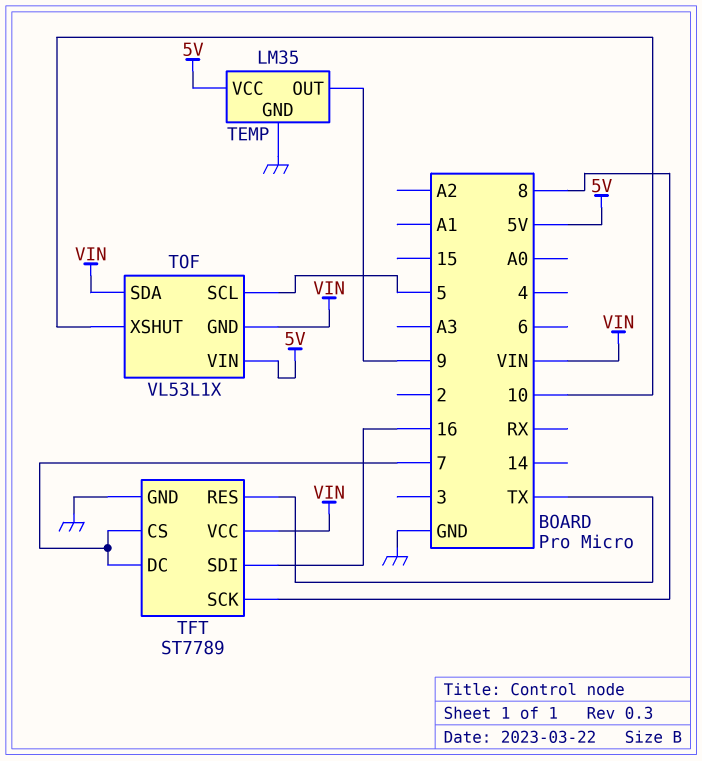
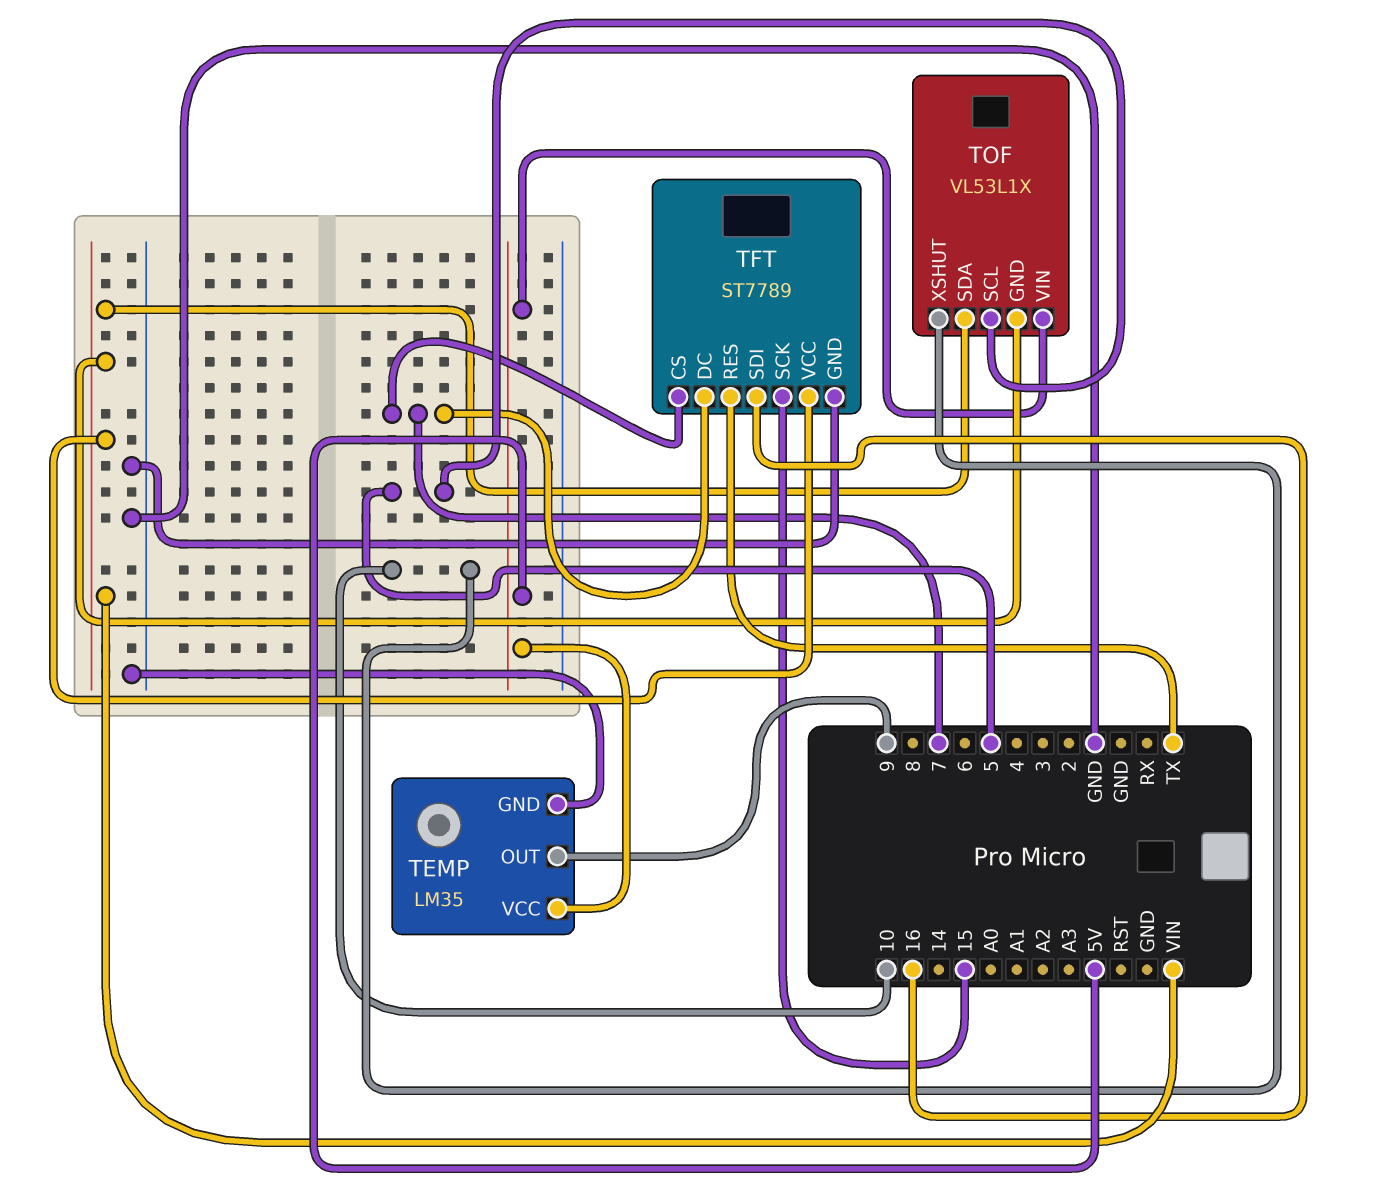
TFT pin SCK: 8 -> 15

